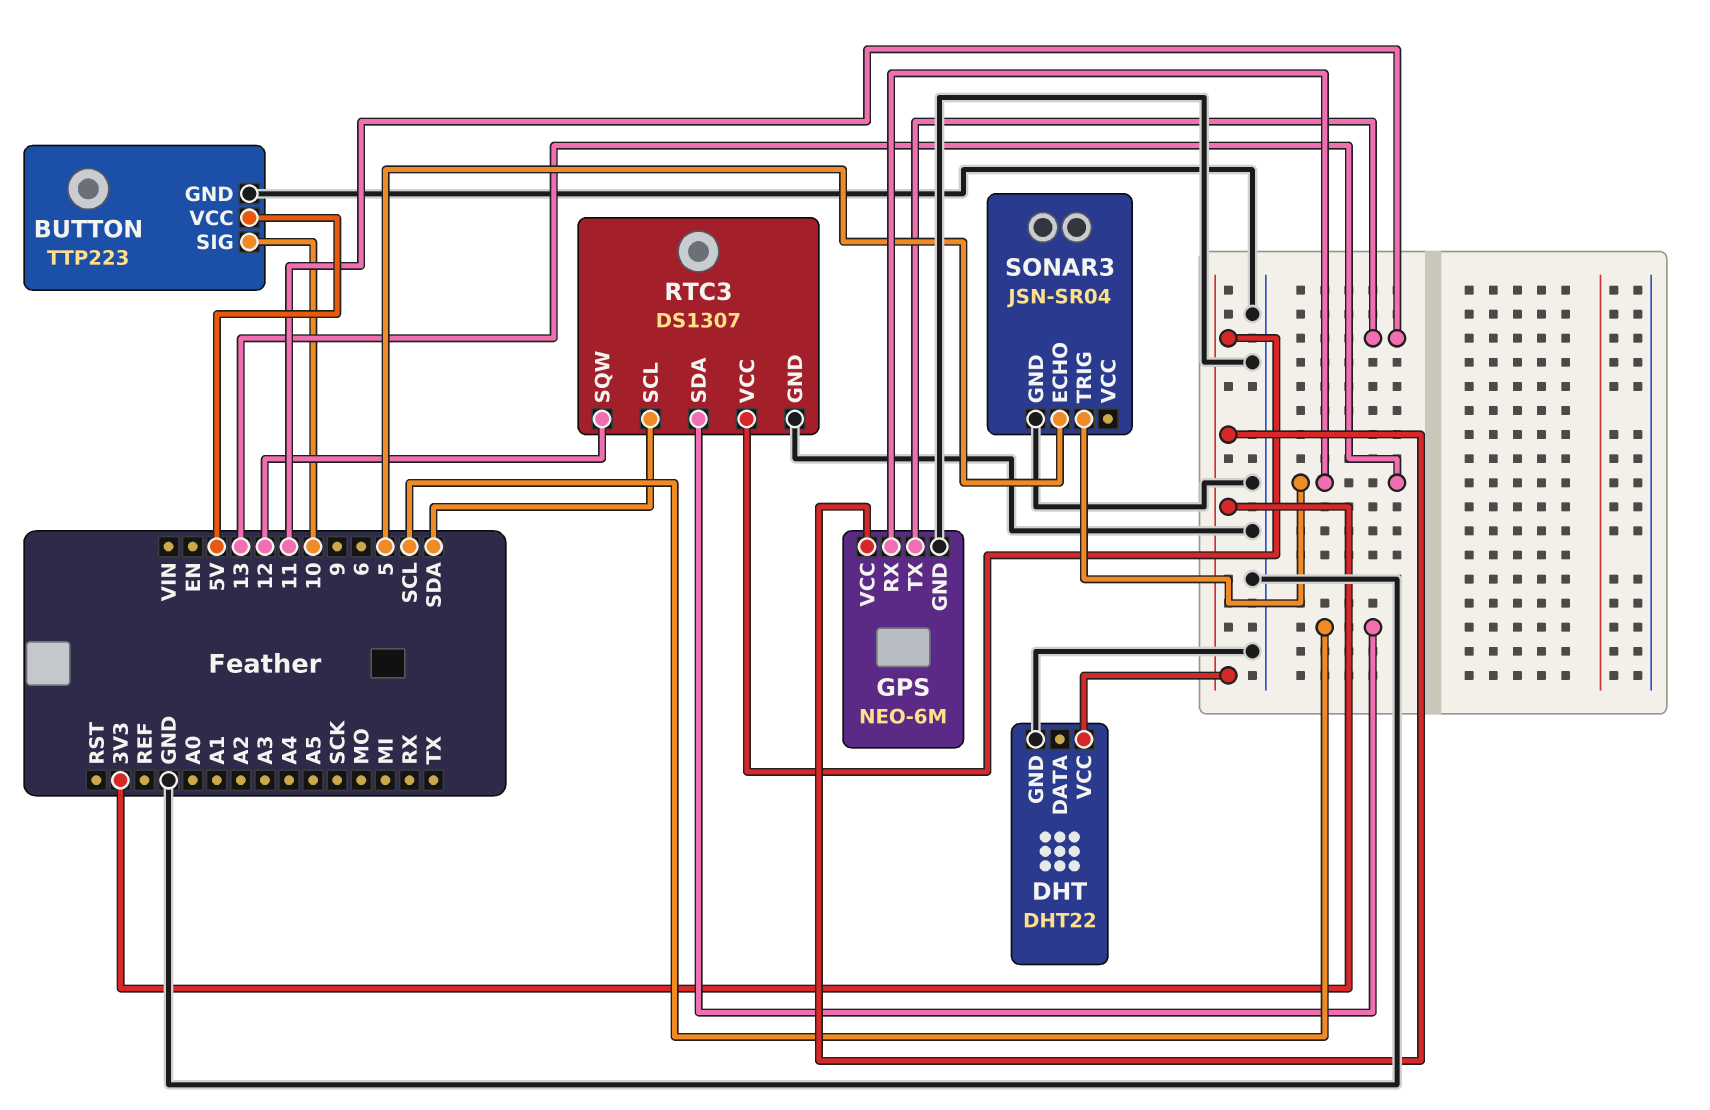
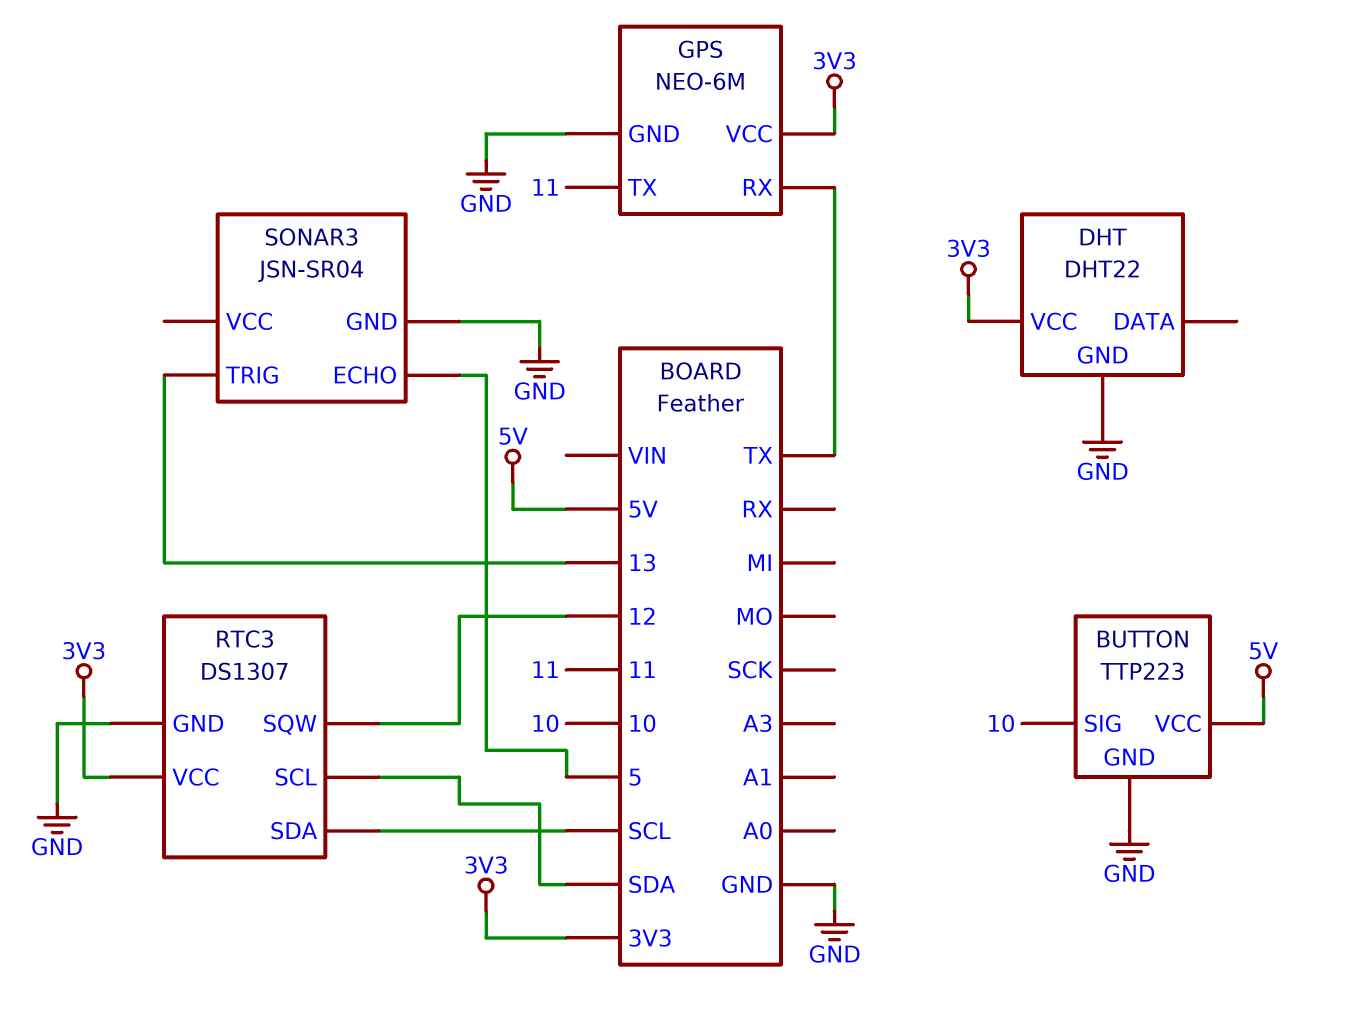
GPS pin RX: 13 -> TX

